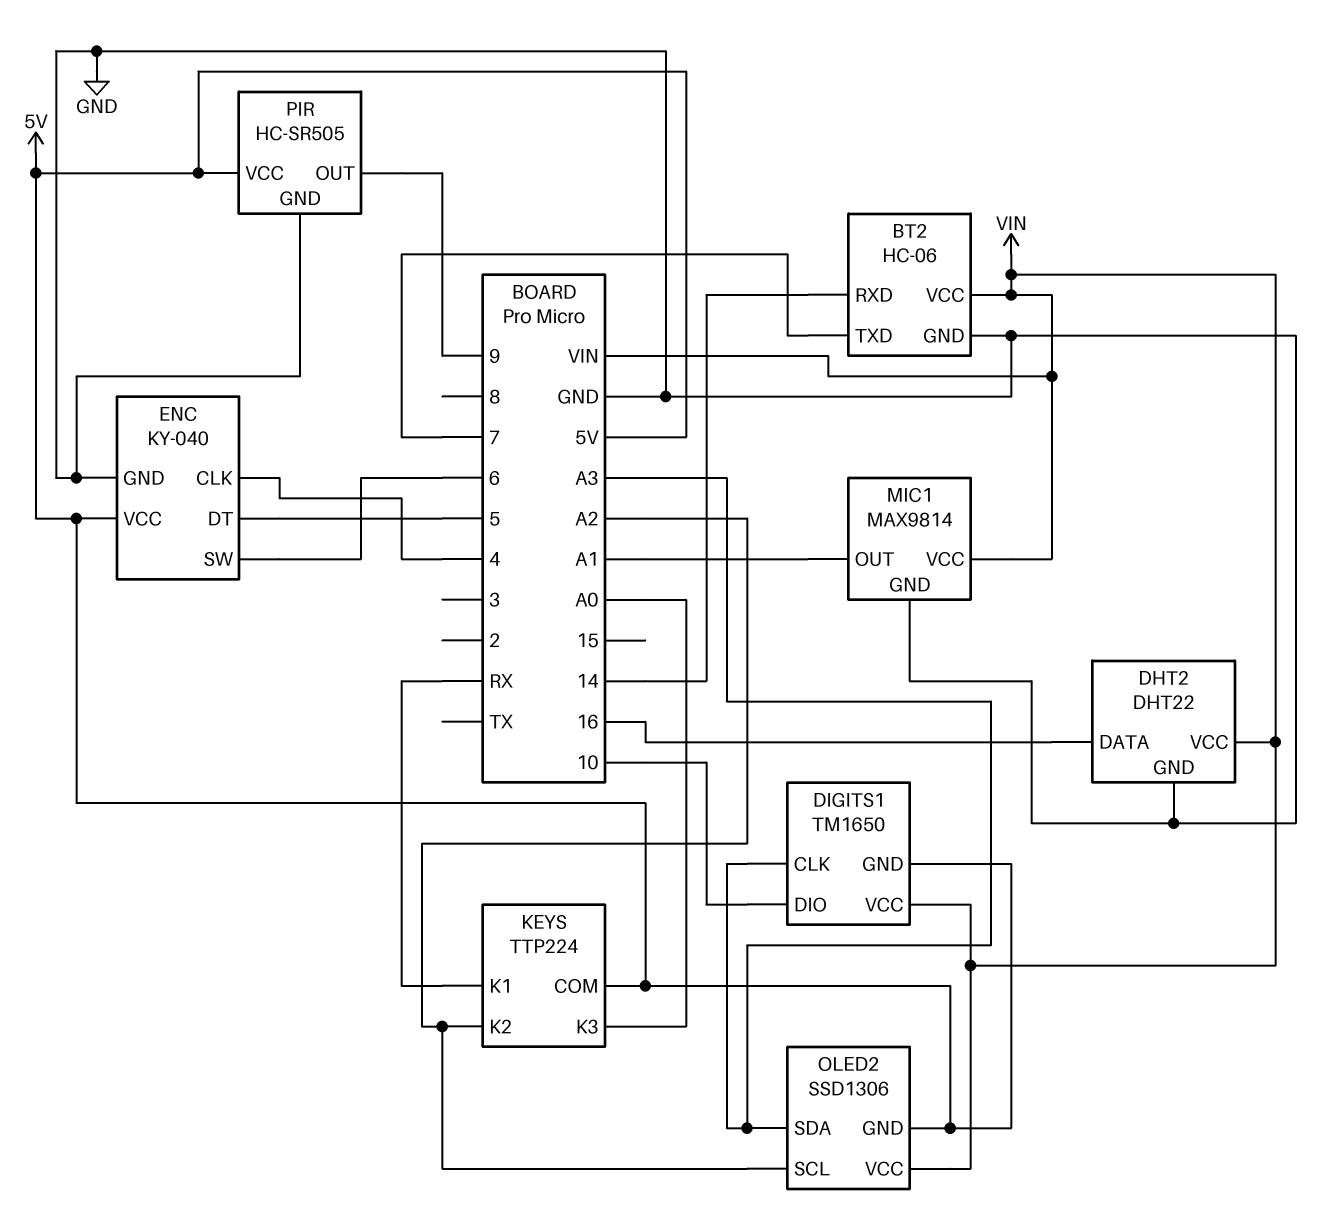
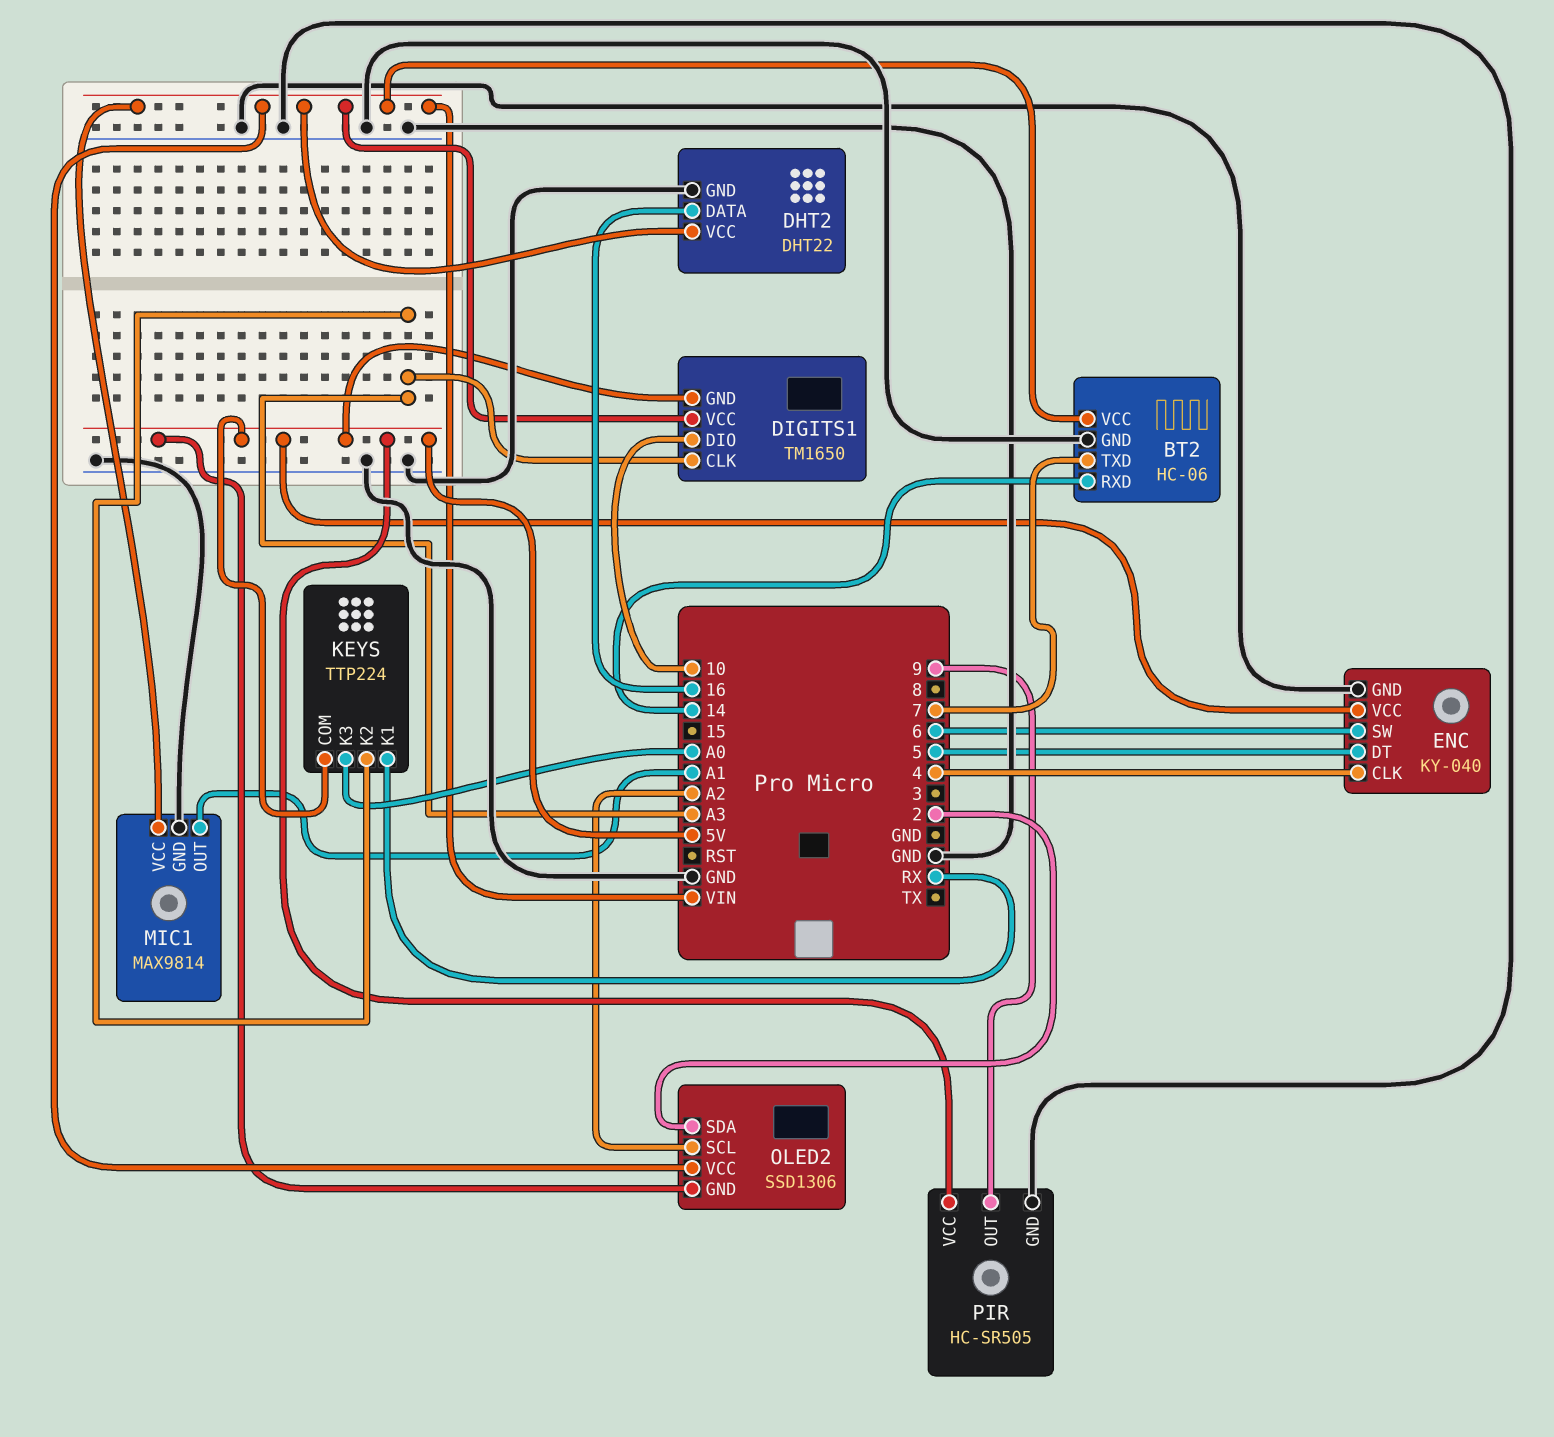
KEYS pin K2: A2 -> A3
OLED2 pin SDA: A3 -> 2

